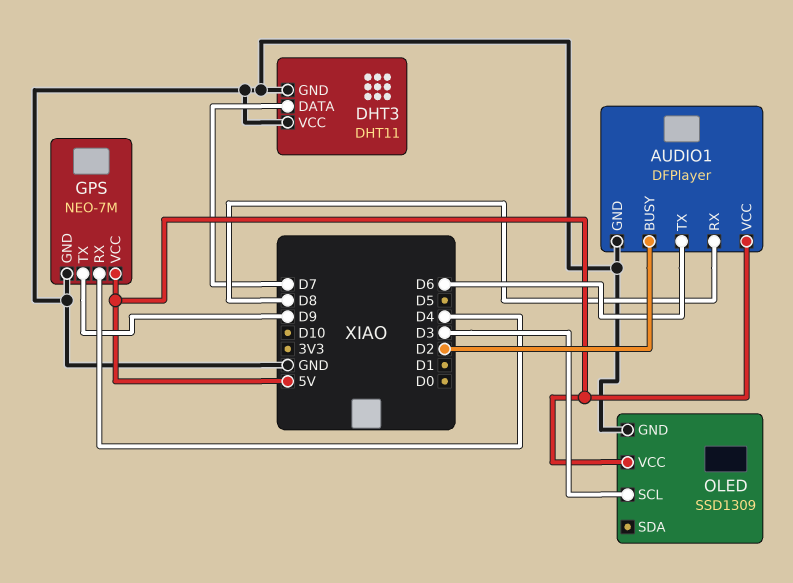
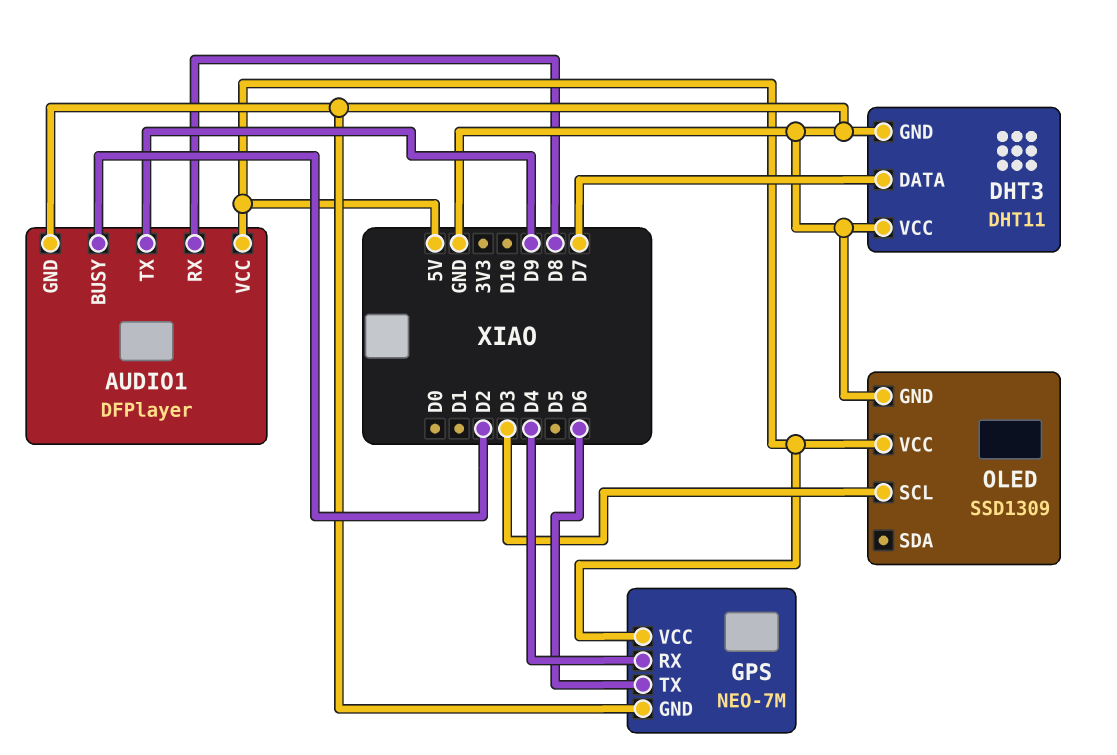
AUDIO1 pin TX: D6 -> D9
GPS pin TX: D9 -> D6

